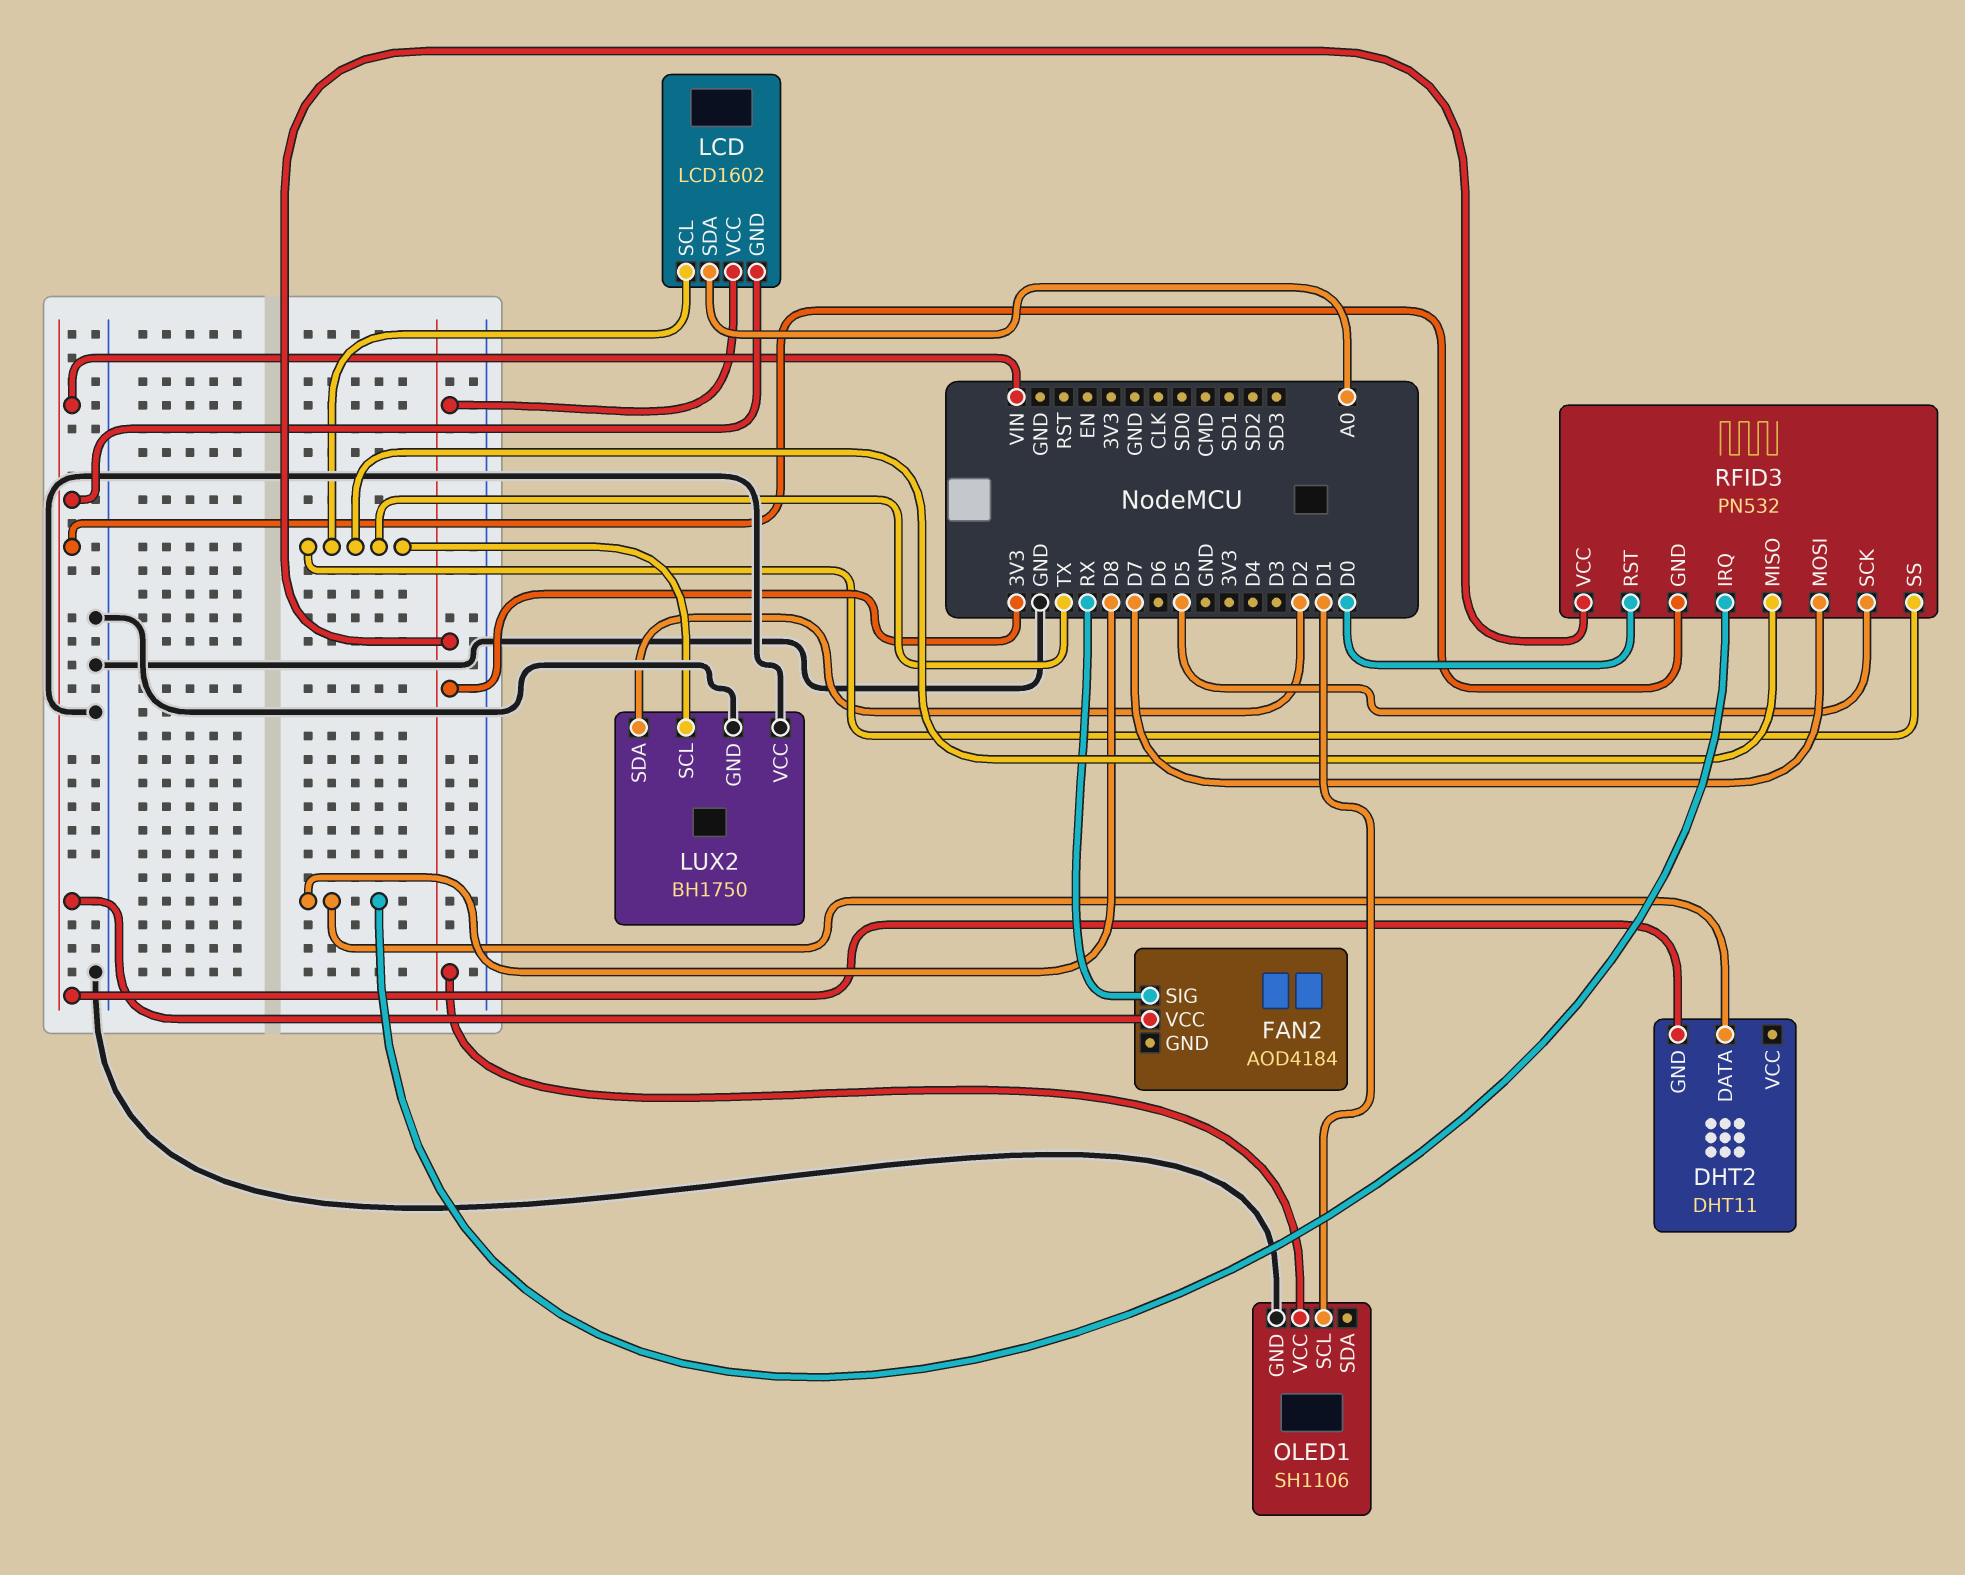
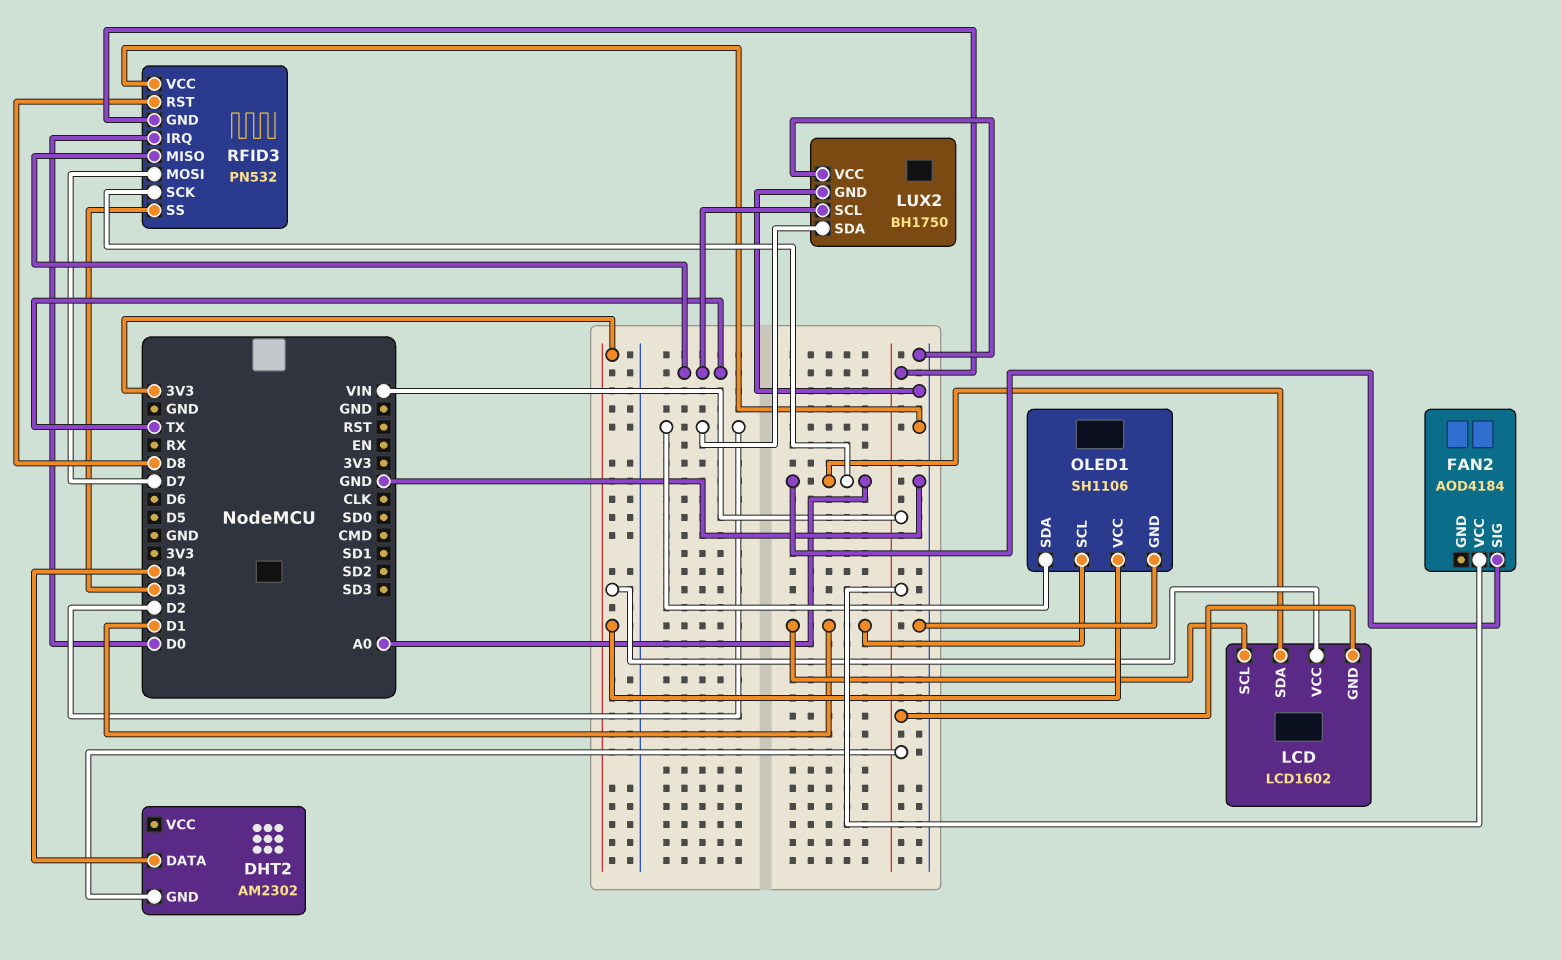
DHT2: DHT11 -> AM2302
DHT2 pin DATA: D8 -> D4
FAN2 pin SIG: RX -> A0
LCD pin SCL: TX -> D1
OLED1 pin SDA: none -> D2
RFID3 pin IRQ: D8 -> D0
RFID3 pin RST: D0 -> D8
RFID3 pin SCK: D5 -> A0
RFID3 pin SS: TX -> D3
RFID3 pin VCC: 3V3 -> GND

